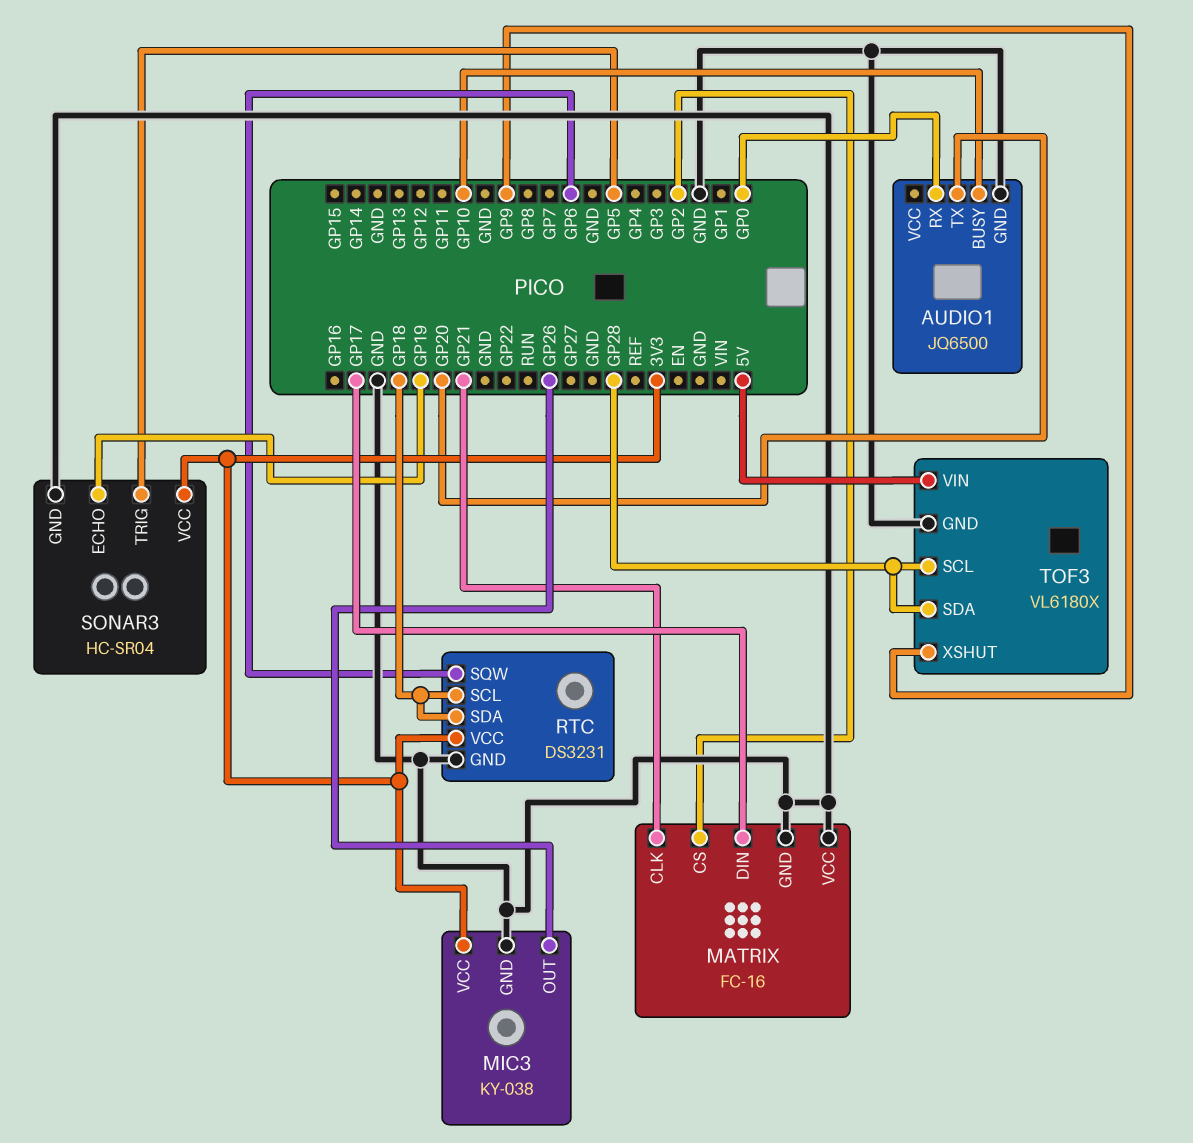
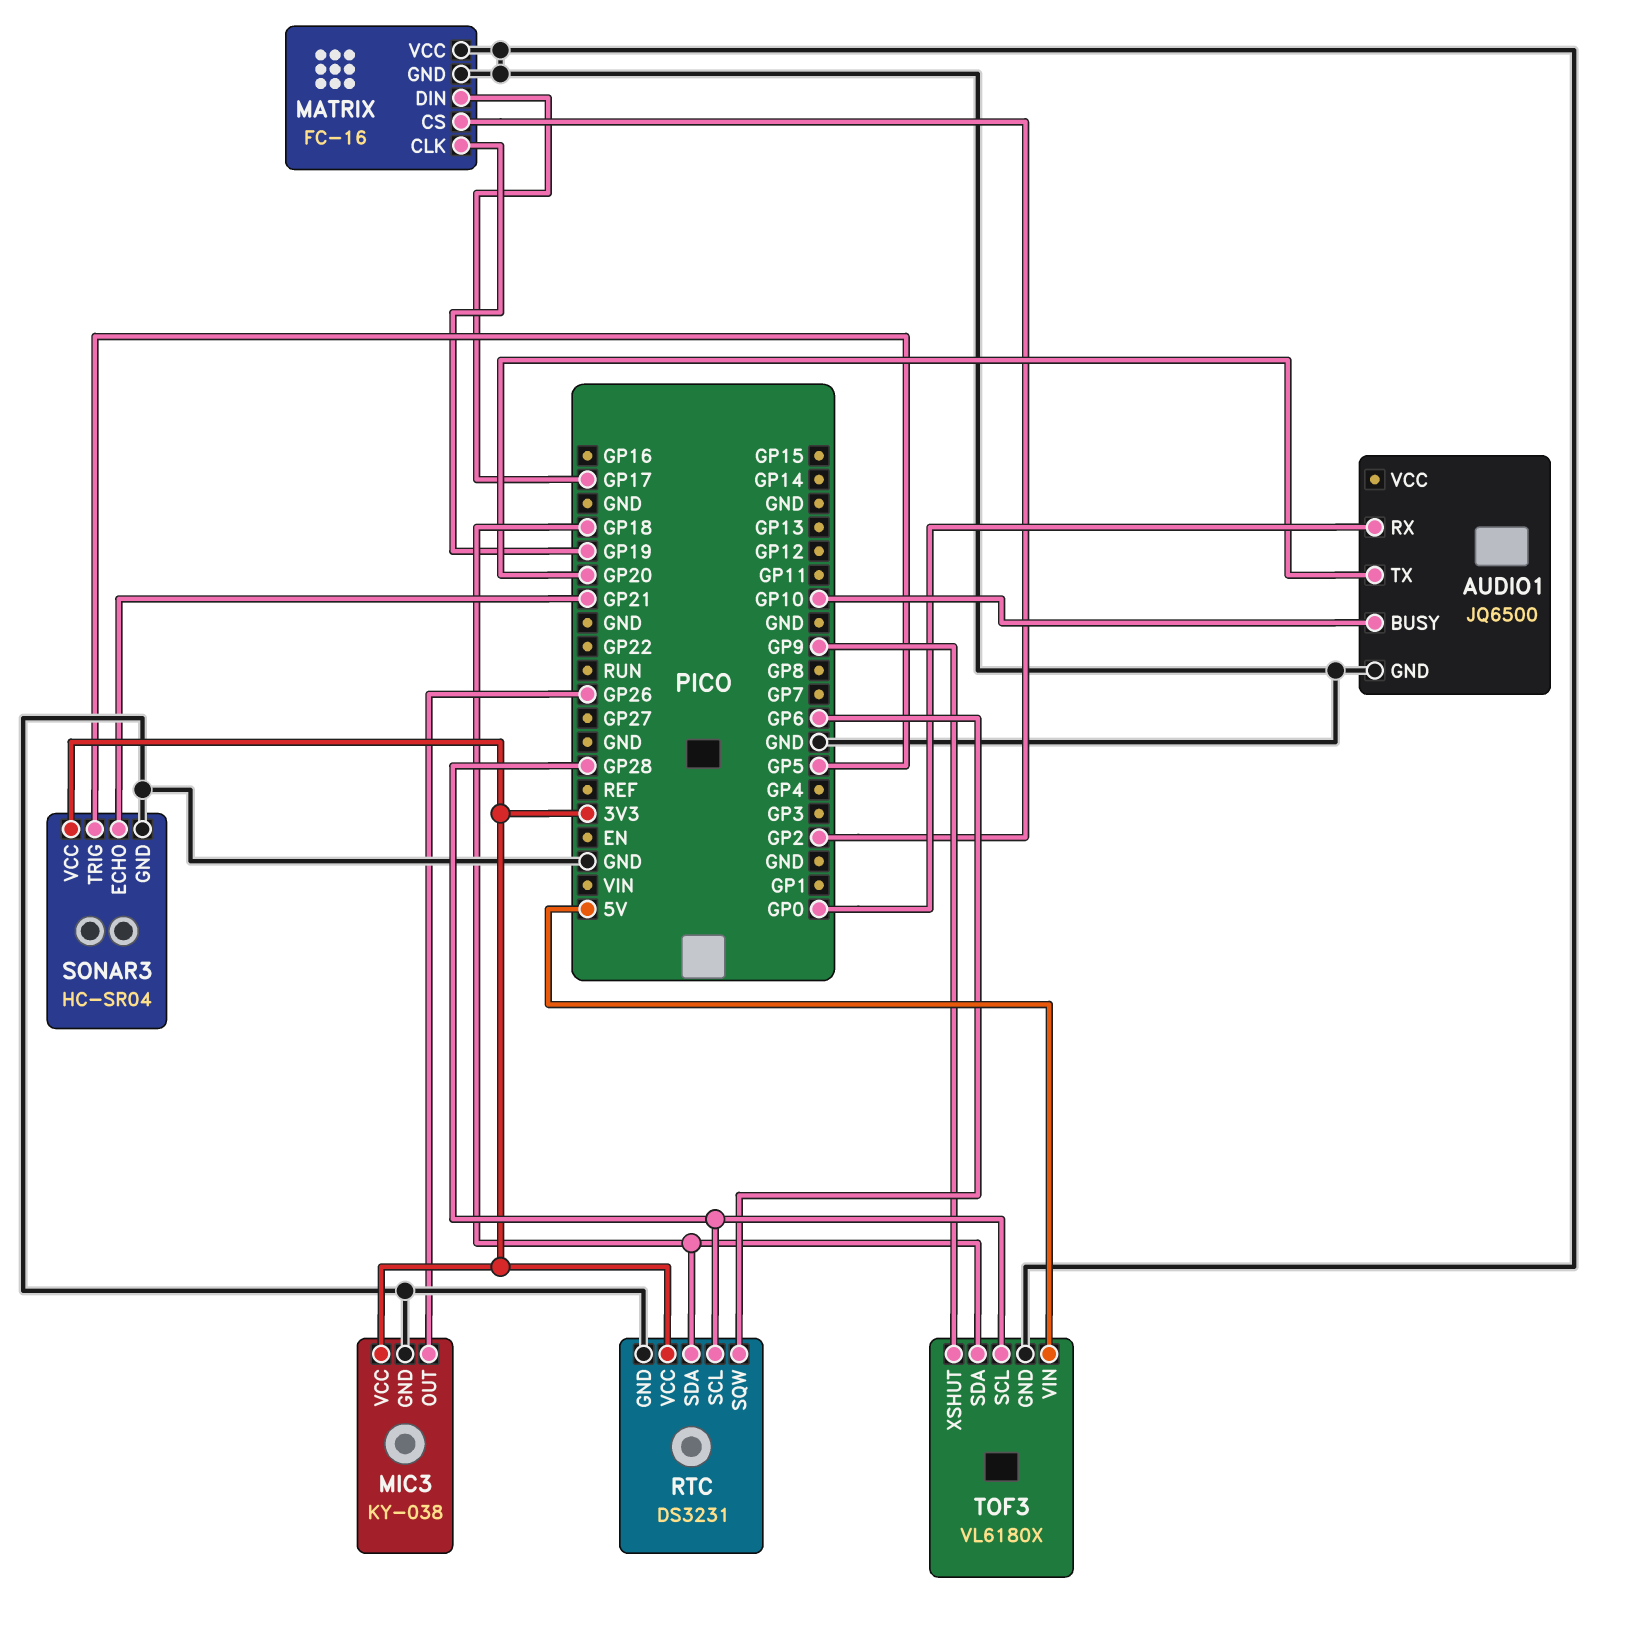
MATRIX pin CLK: GP21 -> GP19
RTC pin SCL: GP18 -> GP28
SONAR3 pin ECHO: GP19 -> GP21
TOF3 pin SDA: GP28 -> GP18

